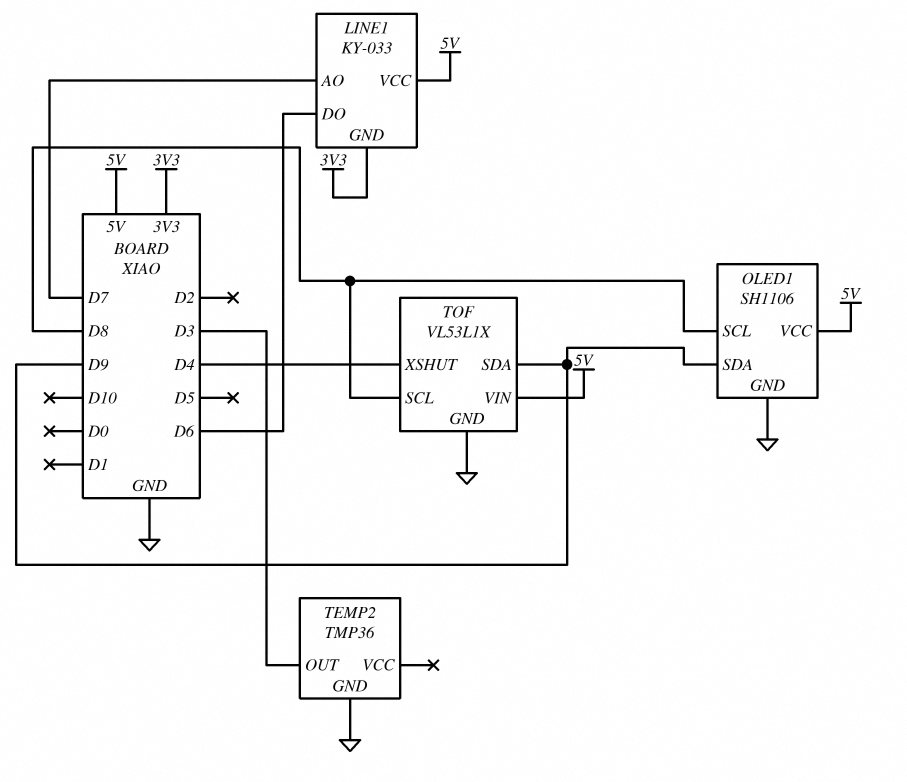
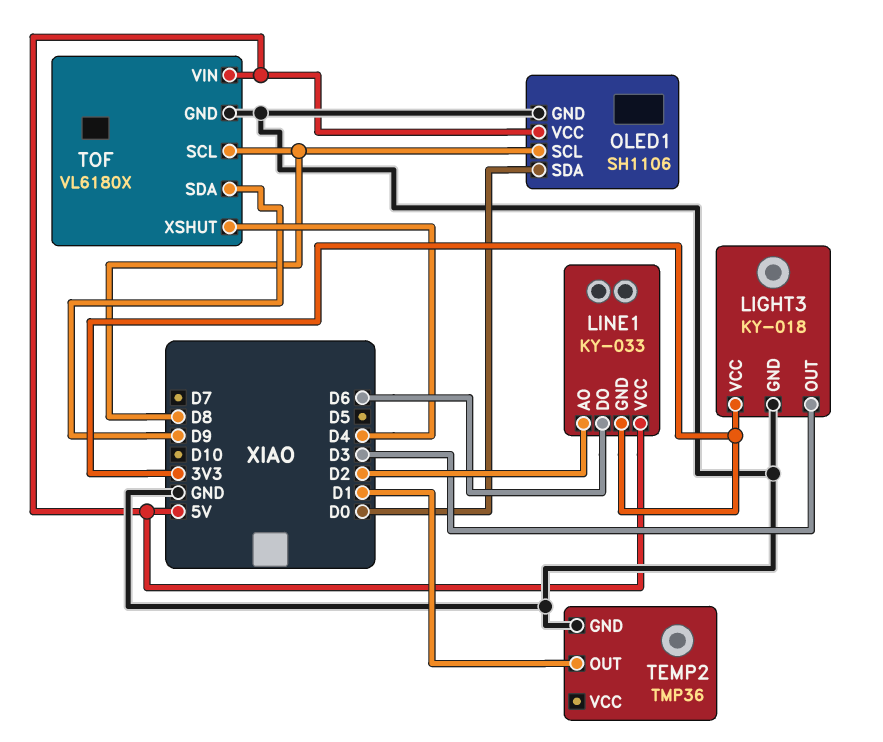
LIGHT3: none -> KY-018
LIGHT3 pin GND: none -> GND
LIGHT3 pin OUT: none -> D3
LIGHT3 pin VCC: none -> 3V3
LINE1 pin AO: D7 -> D2
OLED1 pin SDA: D9 -> D0
TEMP2 pin OUT: D3 -> D1
TOF: VL53L1X -> VL6180X

